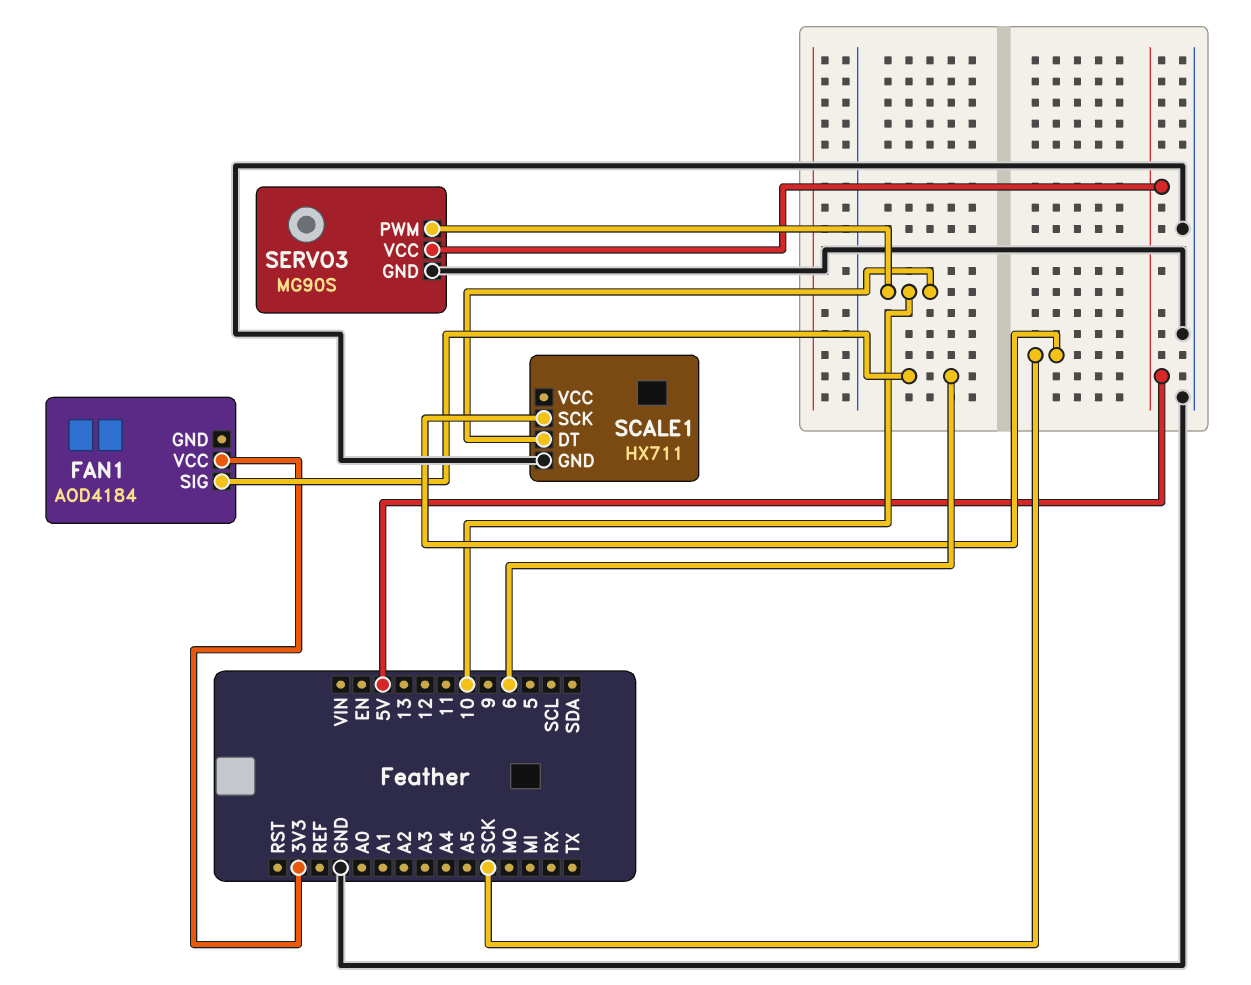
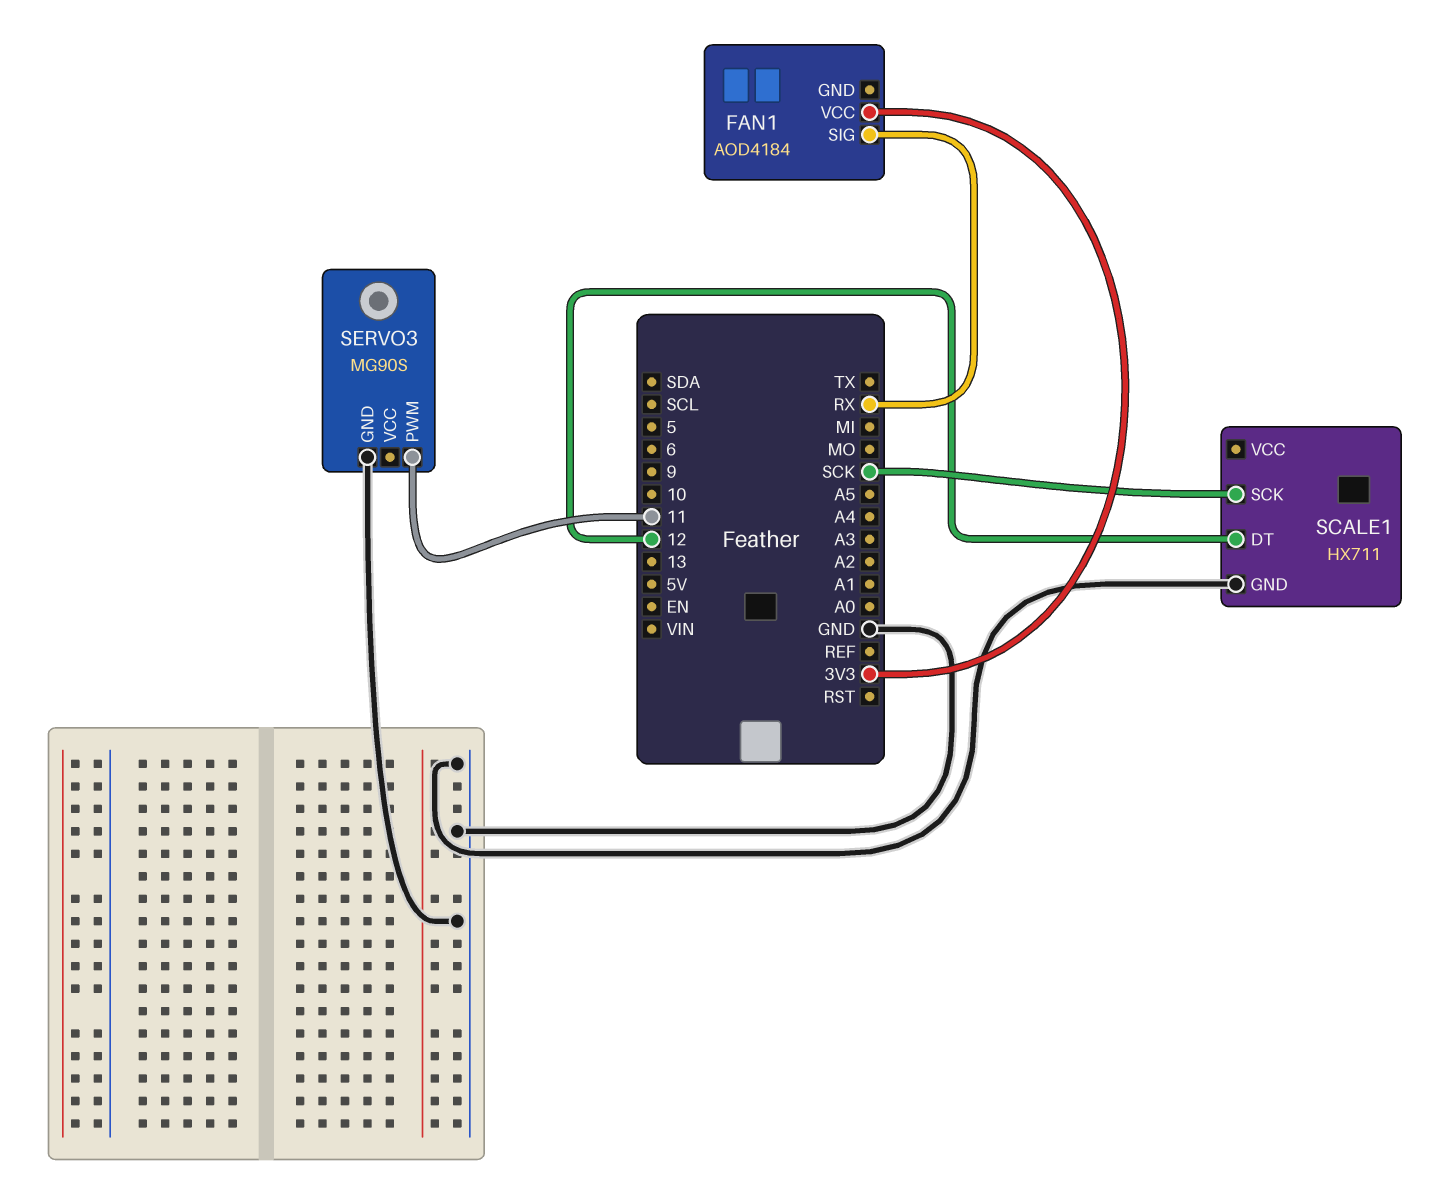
FAN1 pin SIG: 6 -> RX
SCALE1 pin DT: 10 -> 12
SERVO3 pin PWM: 10 -> 11
SERVO3 pin VCC: 5V -> none

